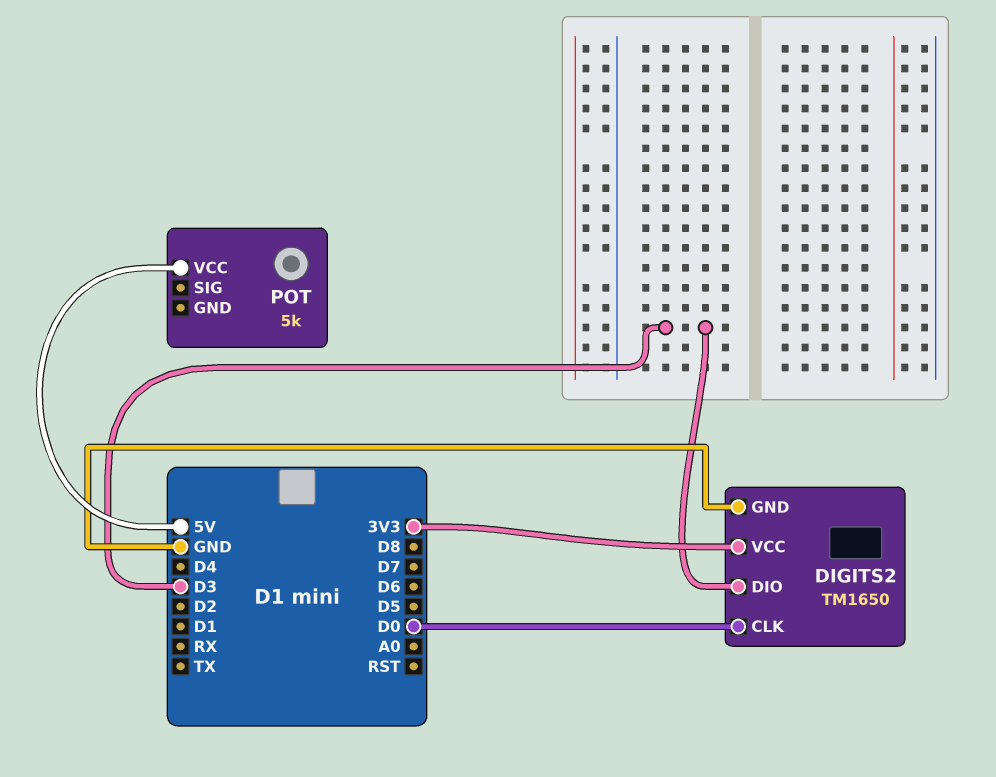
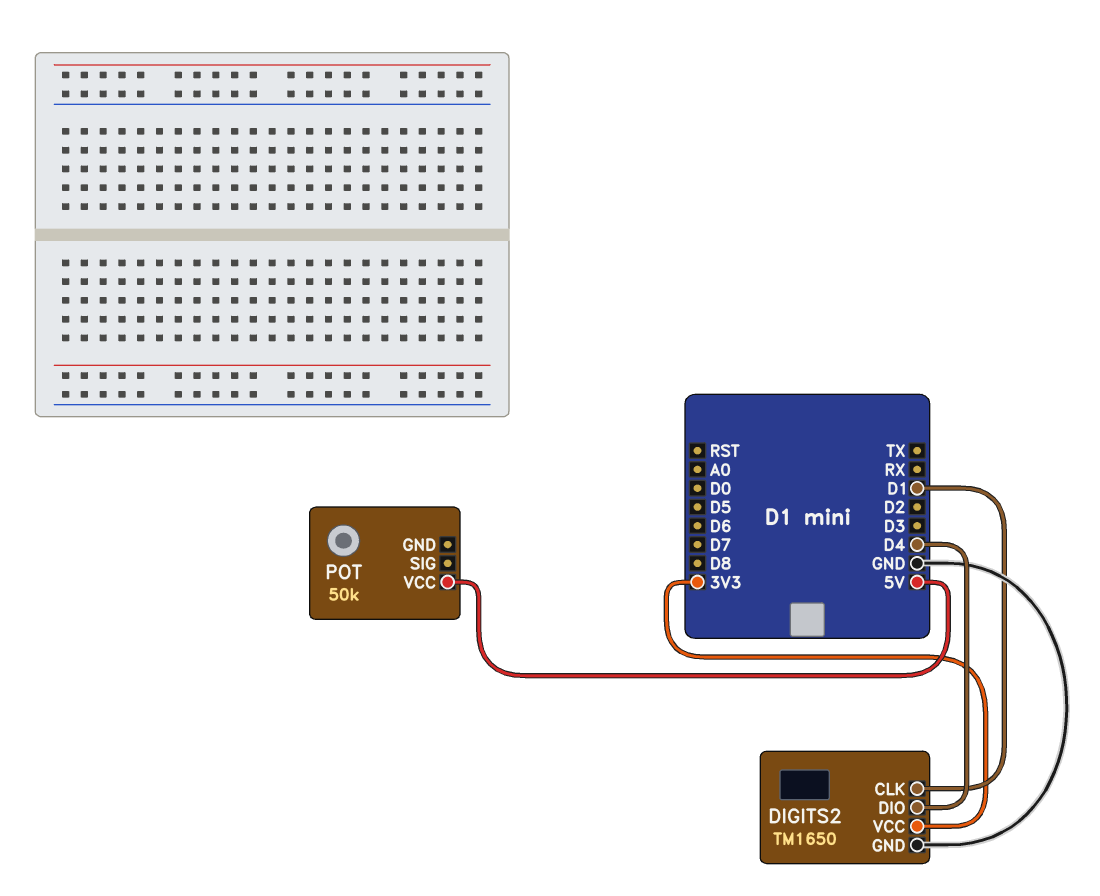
DIGITS2 pin CLK: D0 -> D1
DIGITS2 pin DIO: D3 -> D4
POT: 5k -> 50k

